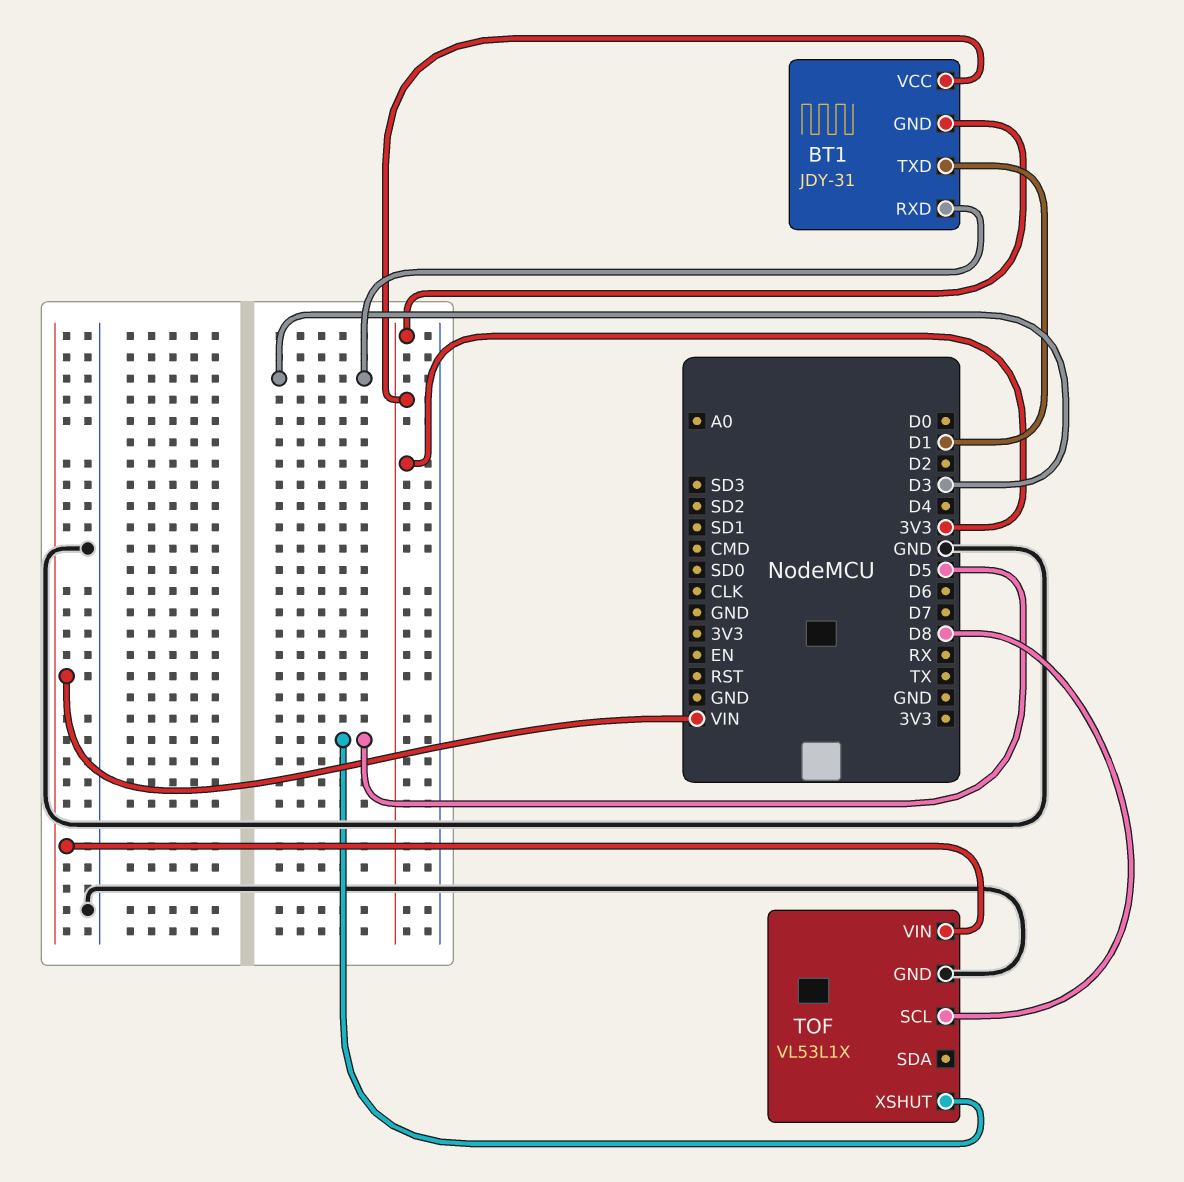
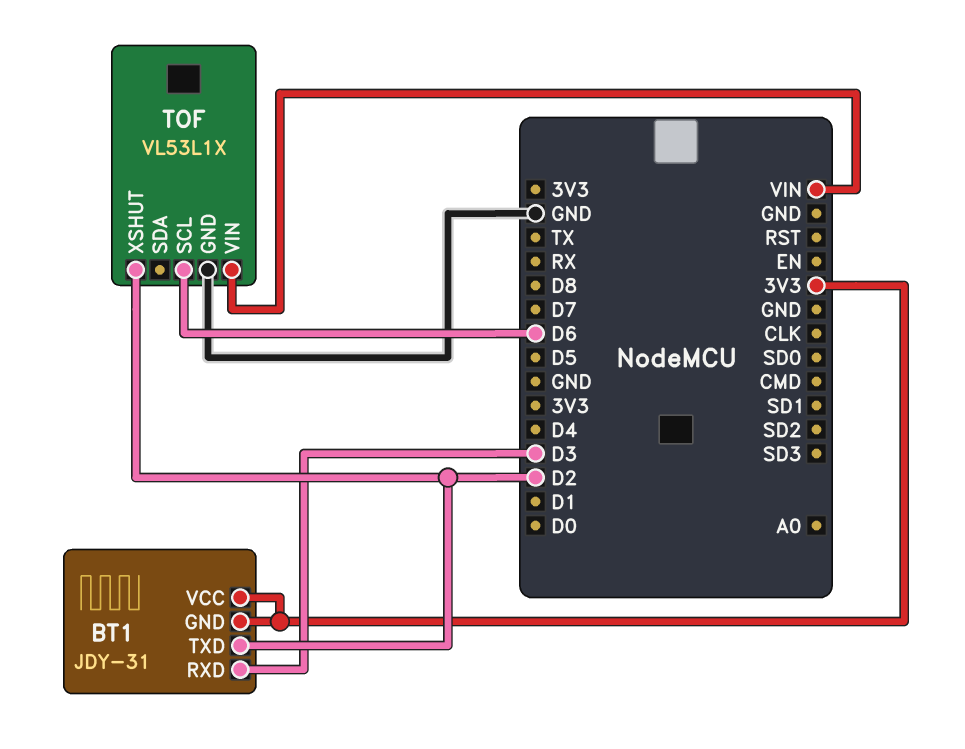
BT1 pin TXD: D1 -> D2
TOF pin SCL: D8 -> D6
TOF pin XSHUT: D5 -> D2

